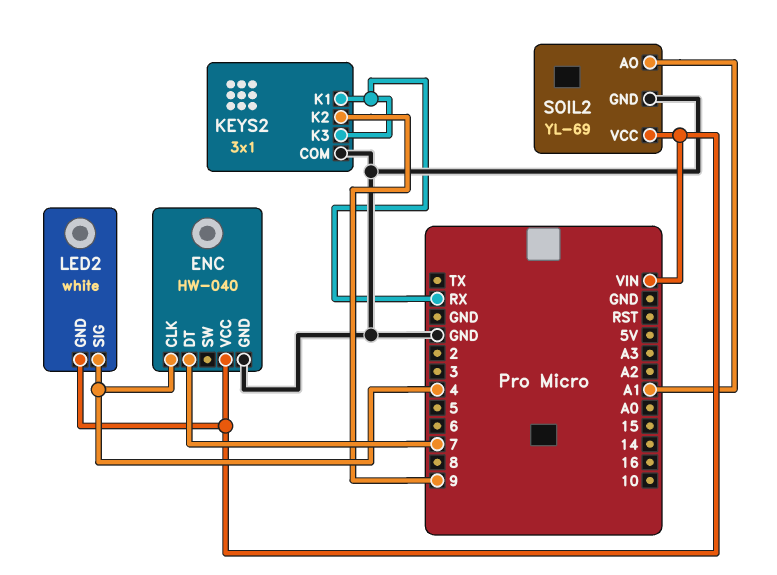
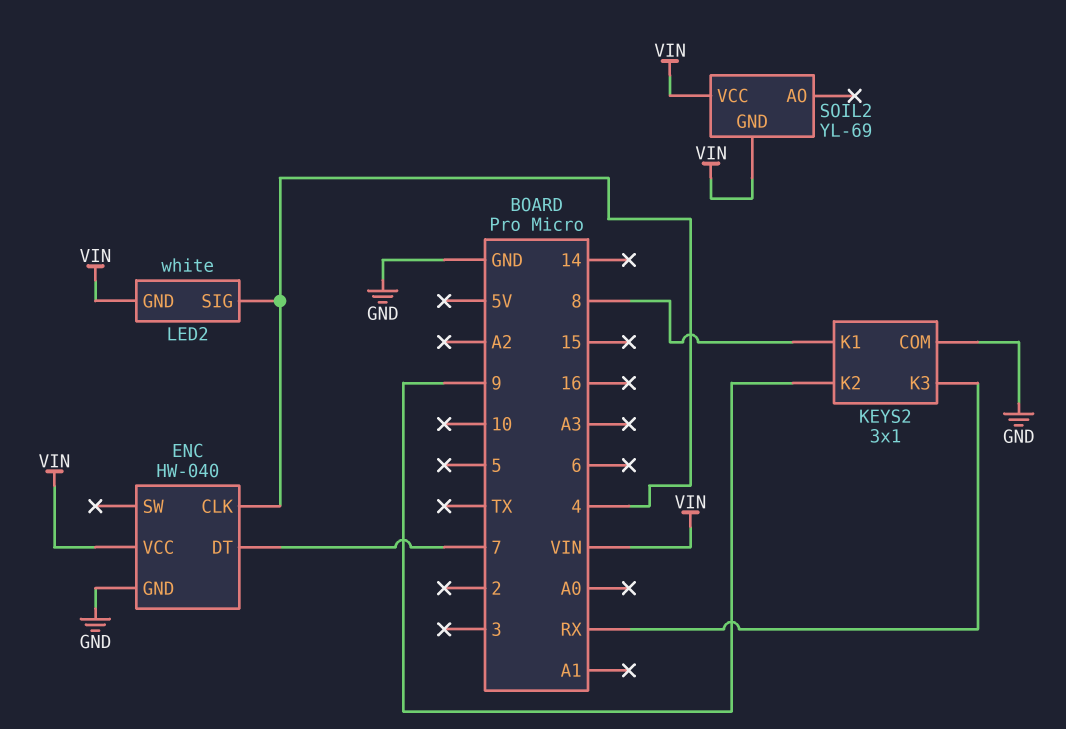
KEYS2 pin K1: RX -> 8
SOIL2 pin AO: A1 -> none
SOIL2 pin GND: GND -> VIN

